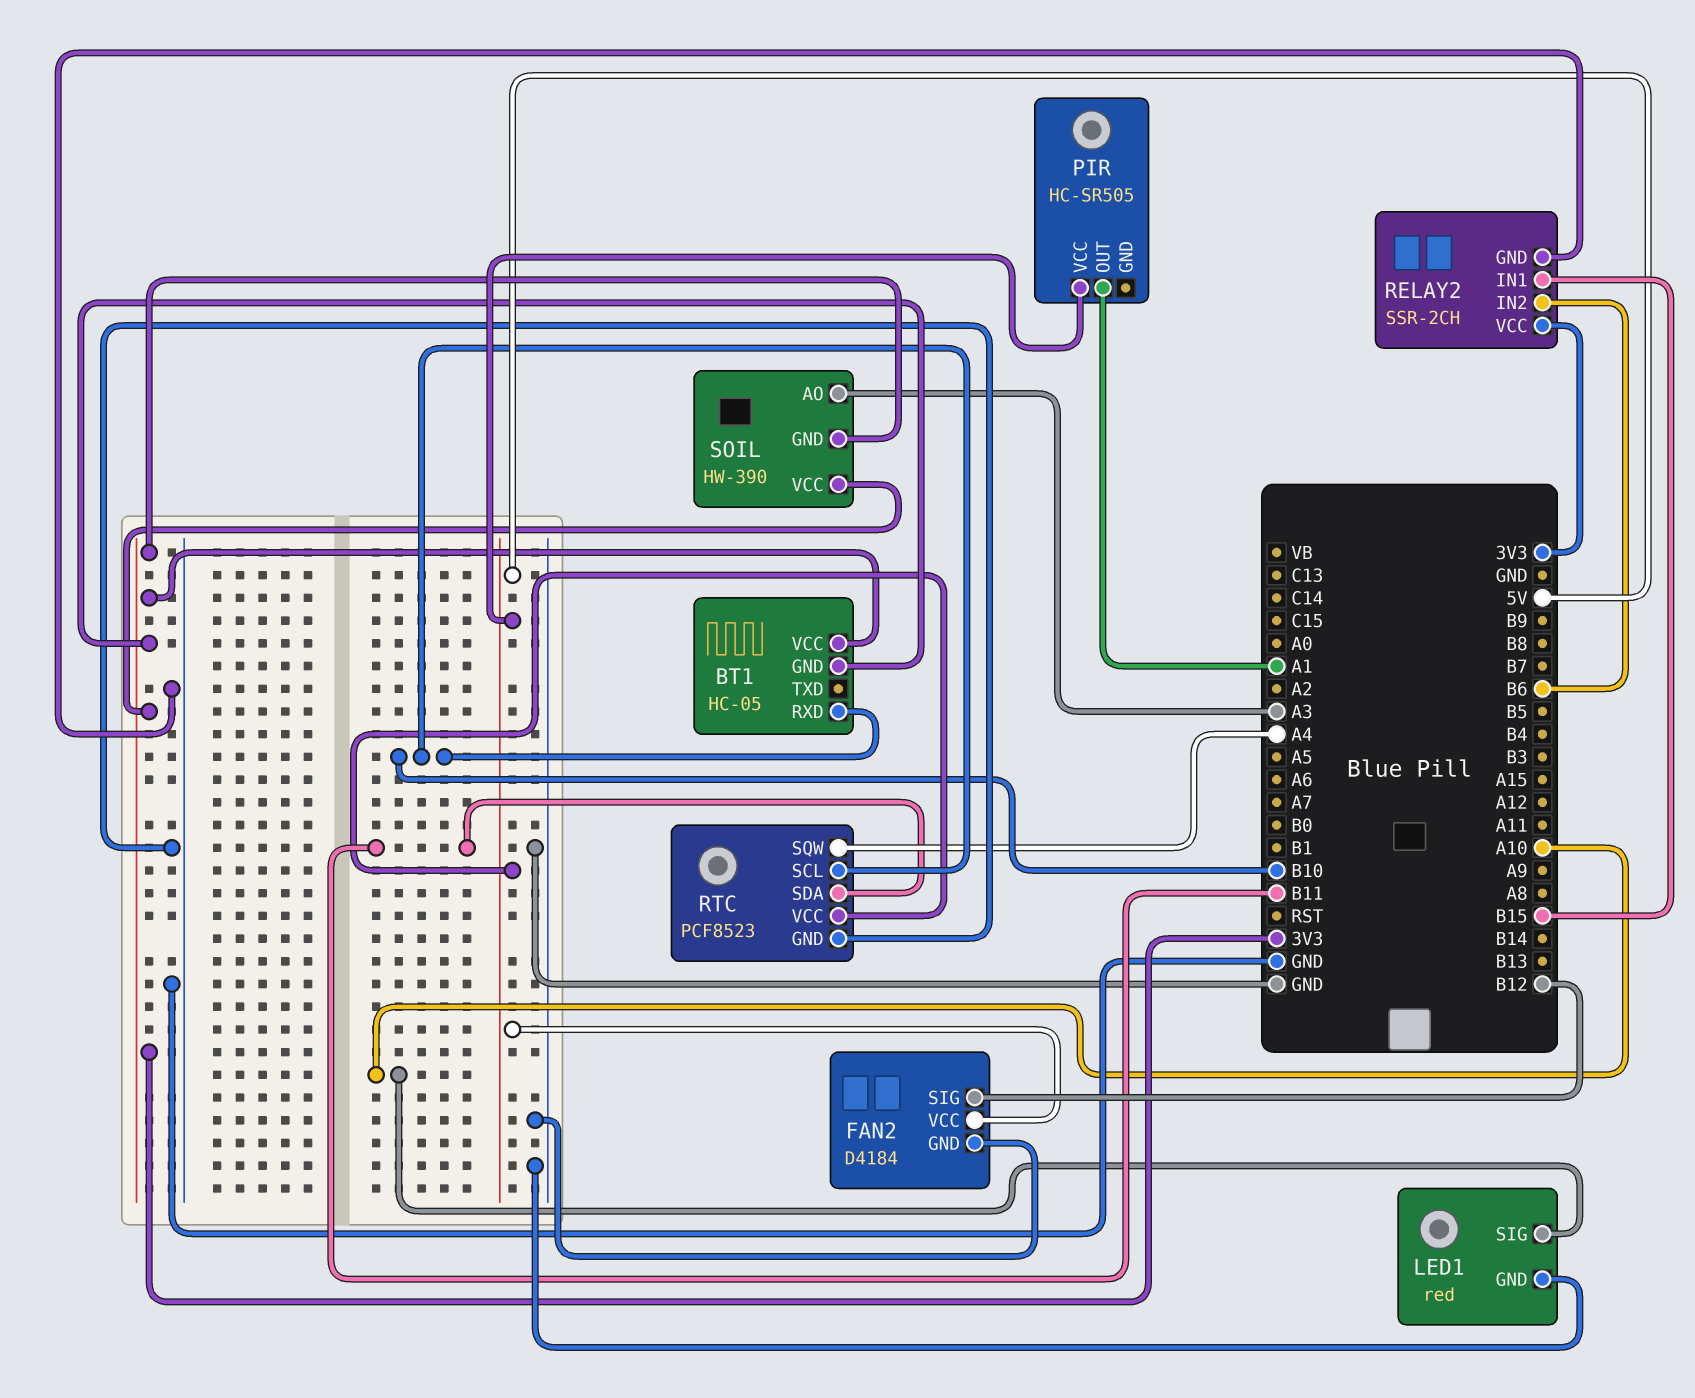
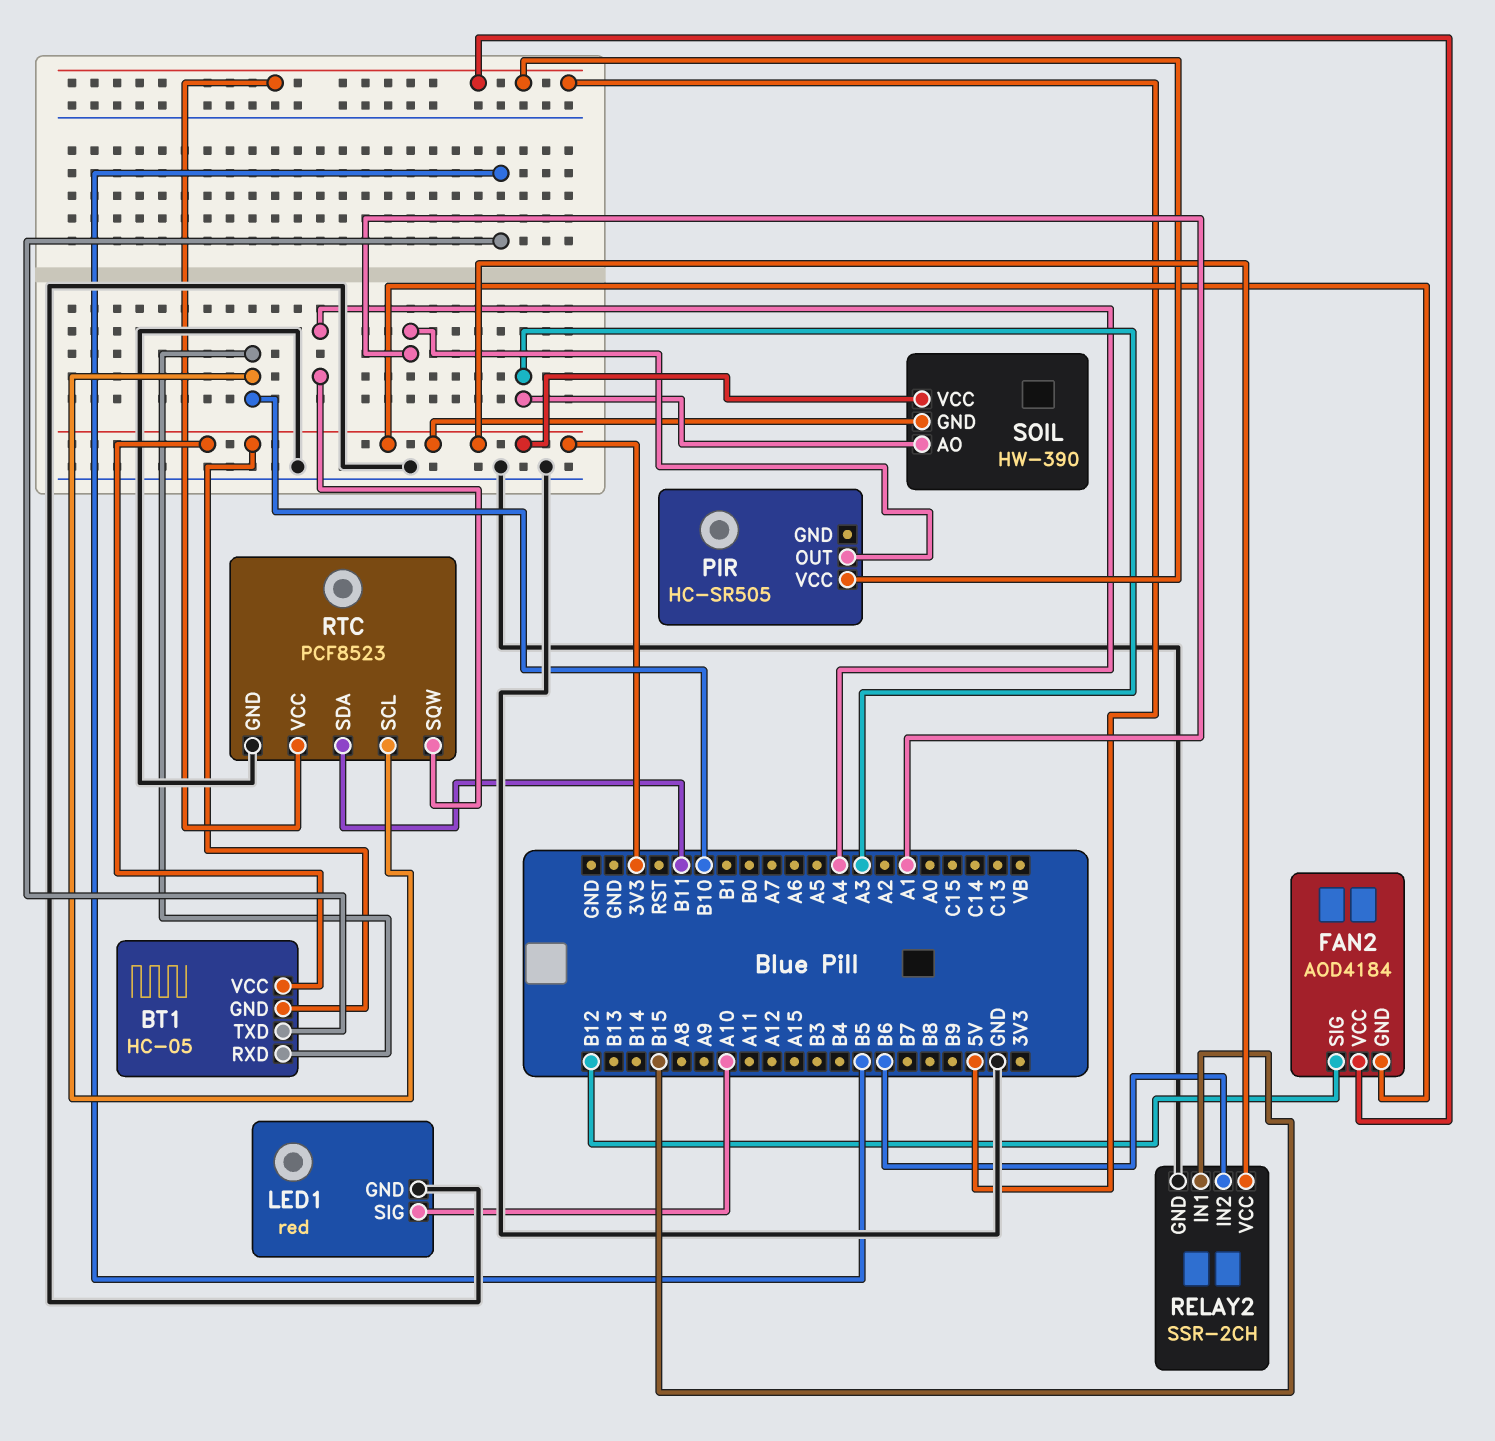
BT1 pin TXD: none -> B5
FAN2: D4184 -> AOD4184
FAN2 pin GND: GND -> 3V3

